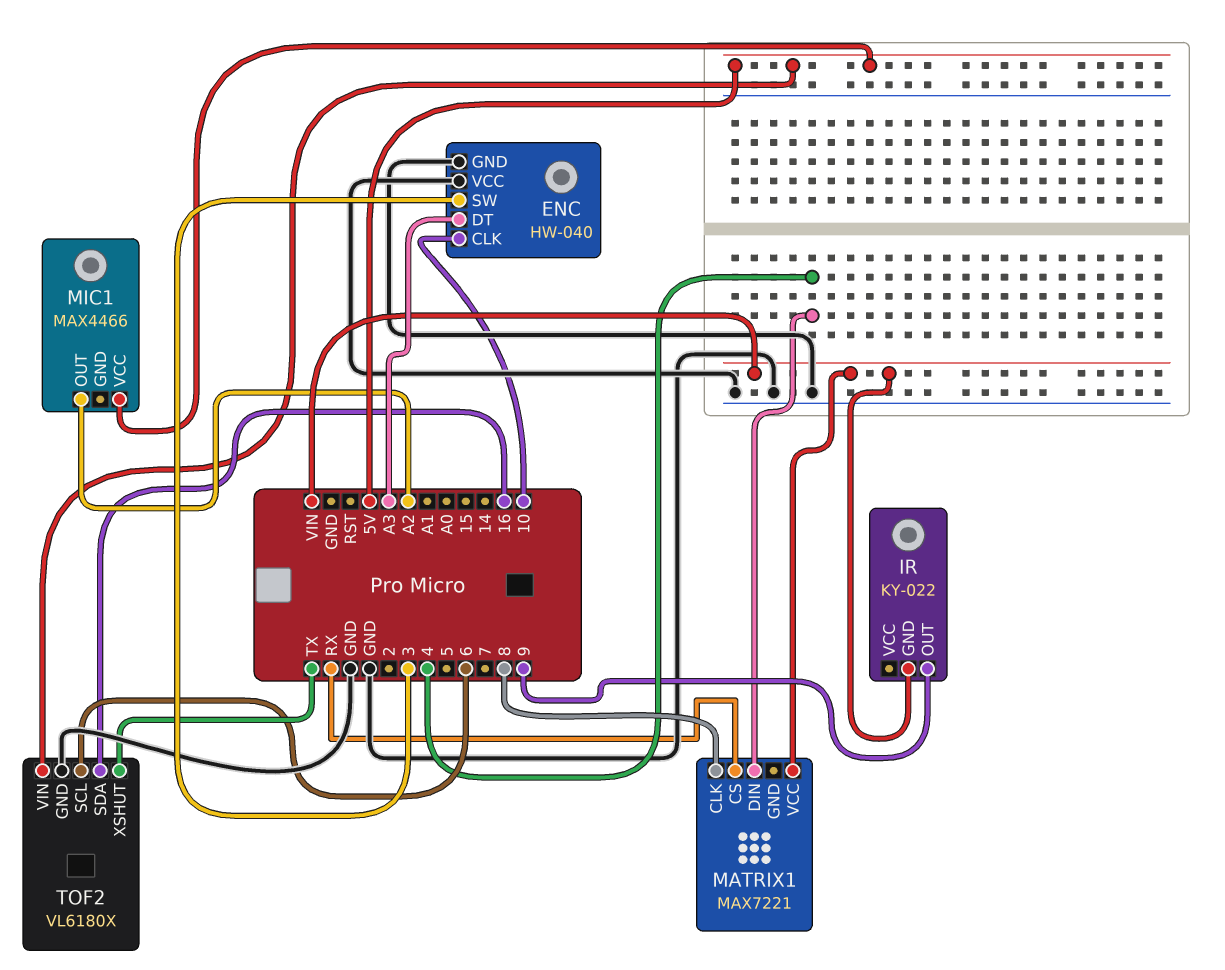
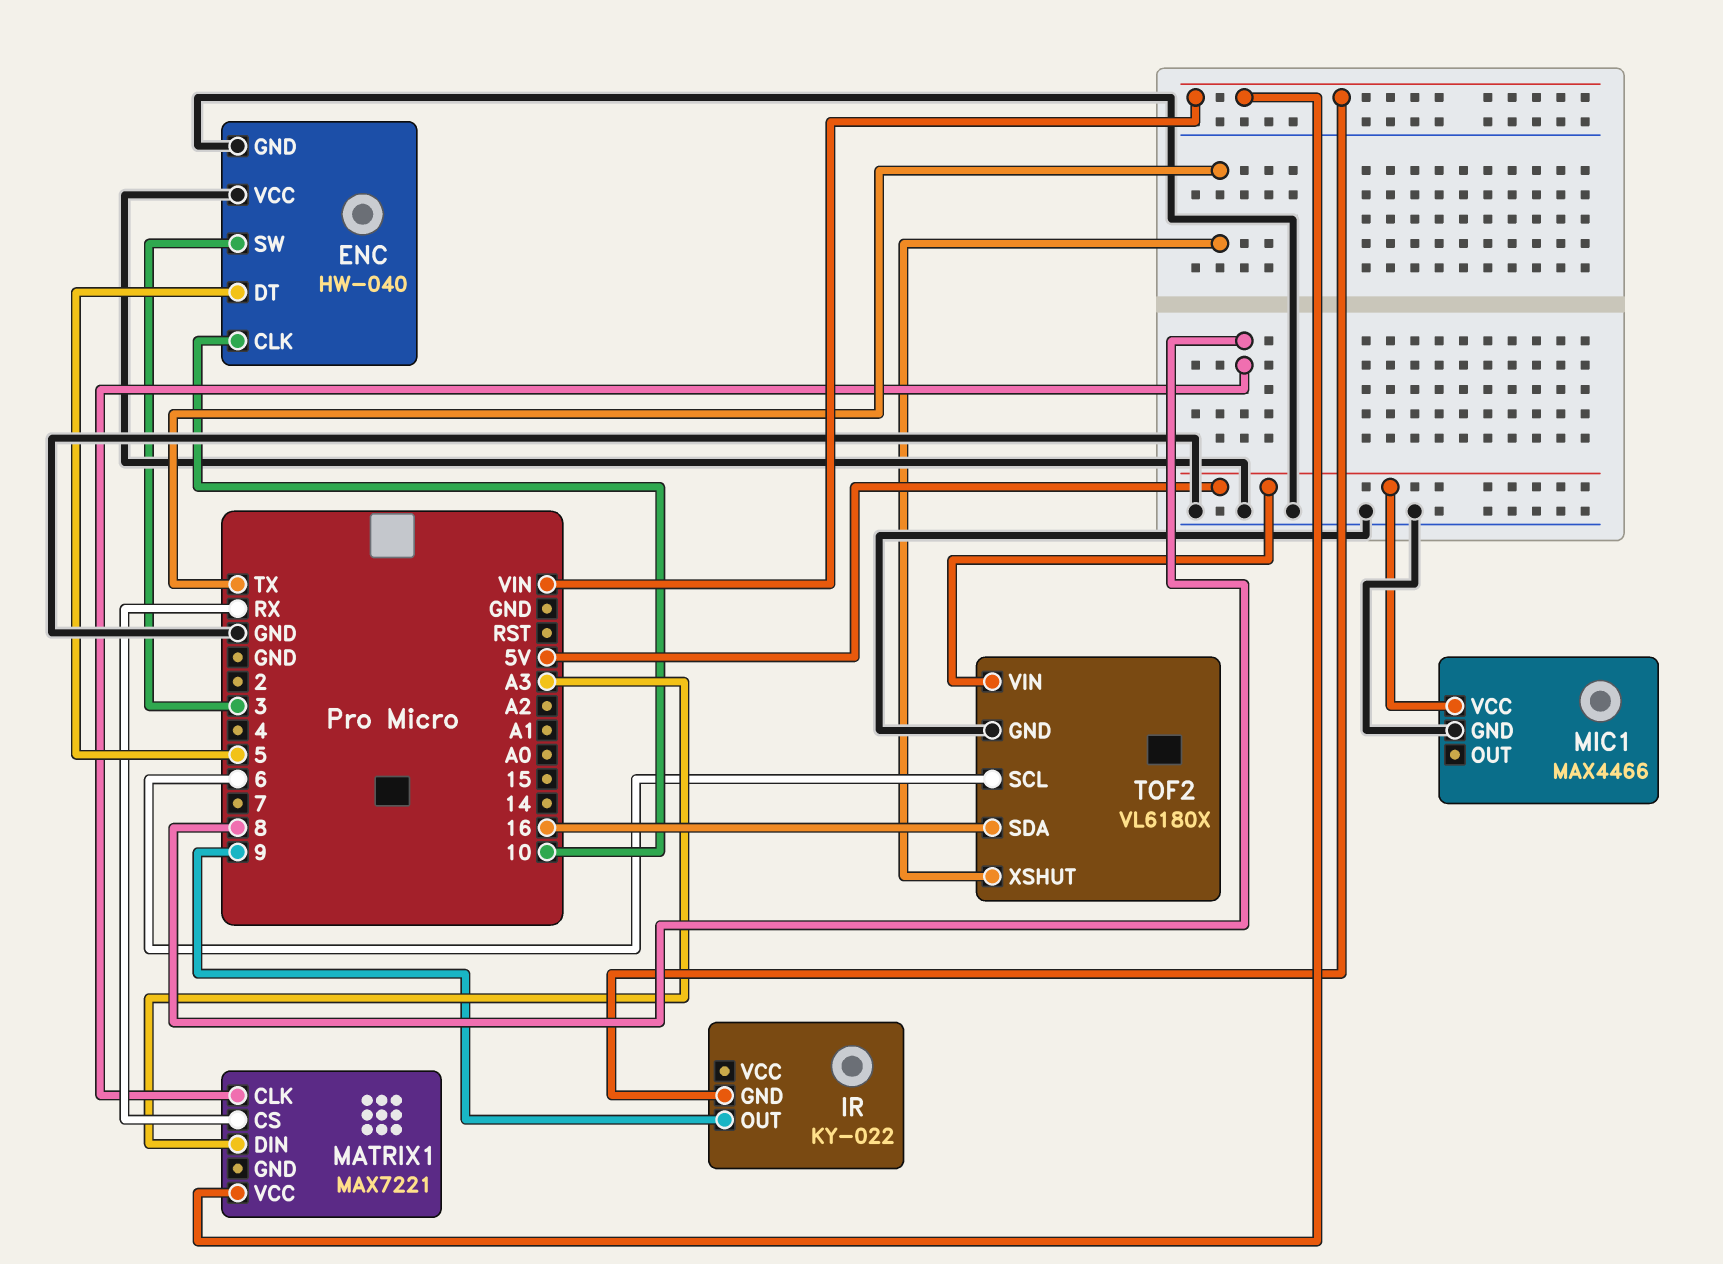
ENC pin DT: A3 -> 5
MATRIX1 pin DIN: 4 -> A3
MIC1 pin GND: none -> GND
MIC1 pin OUT: A2 -> none

